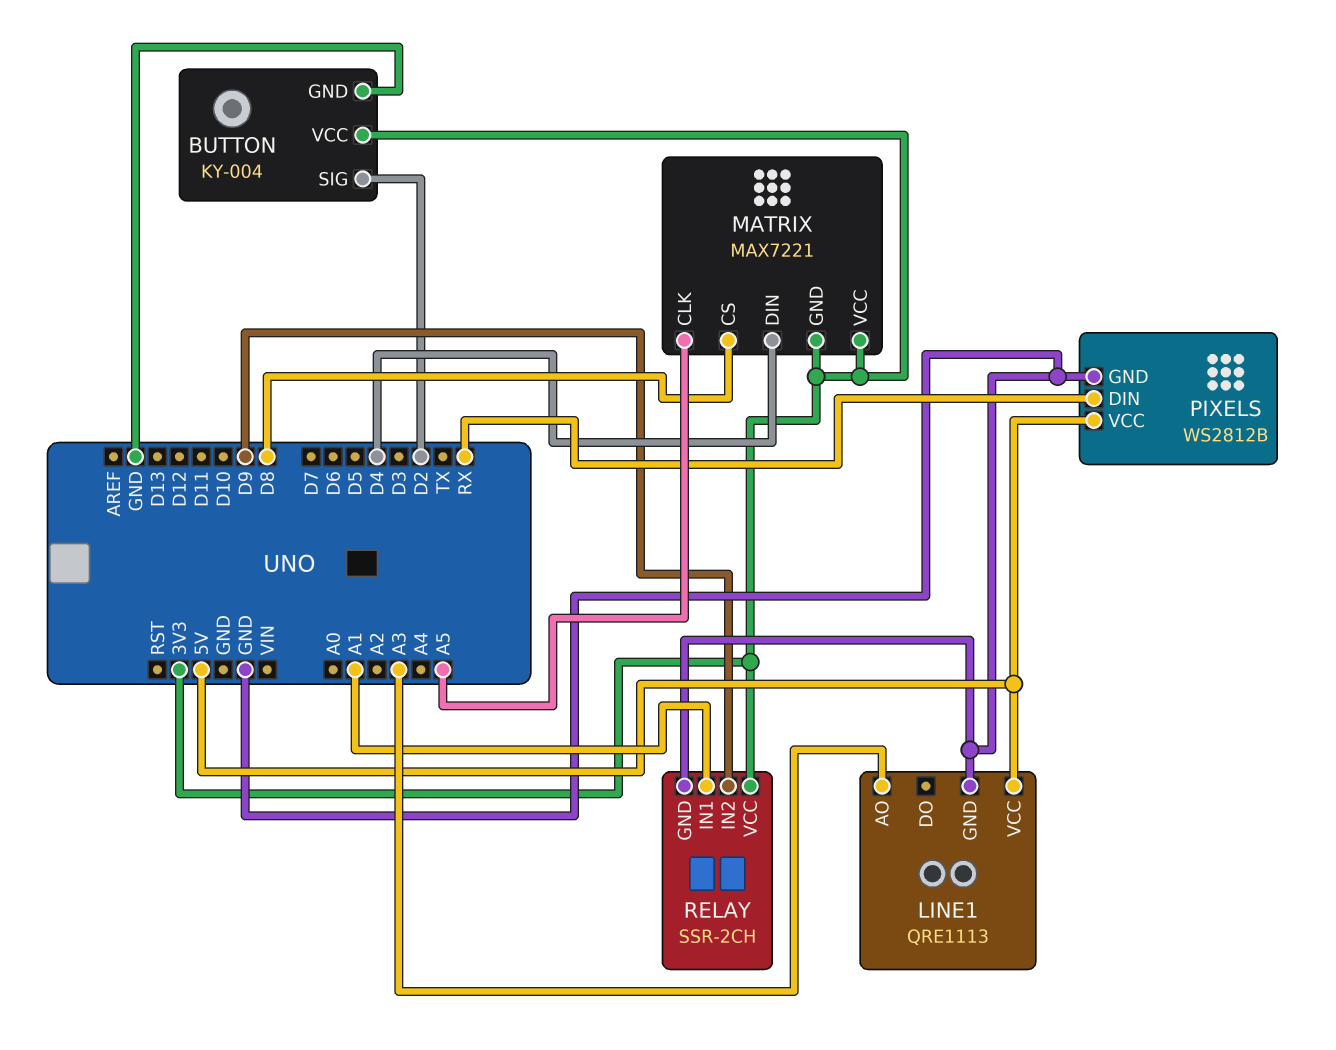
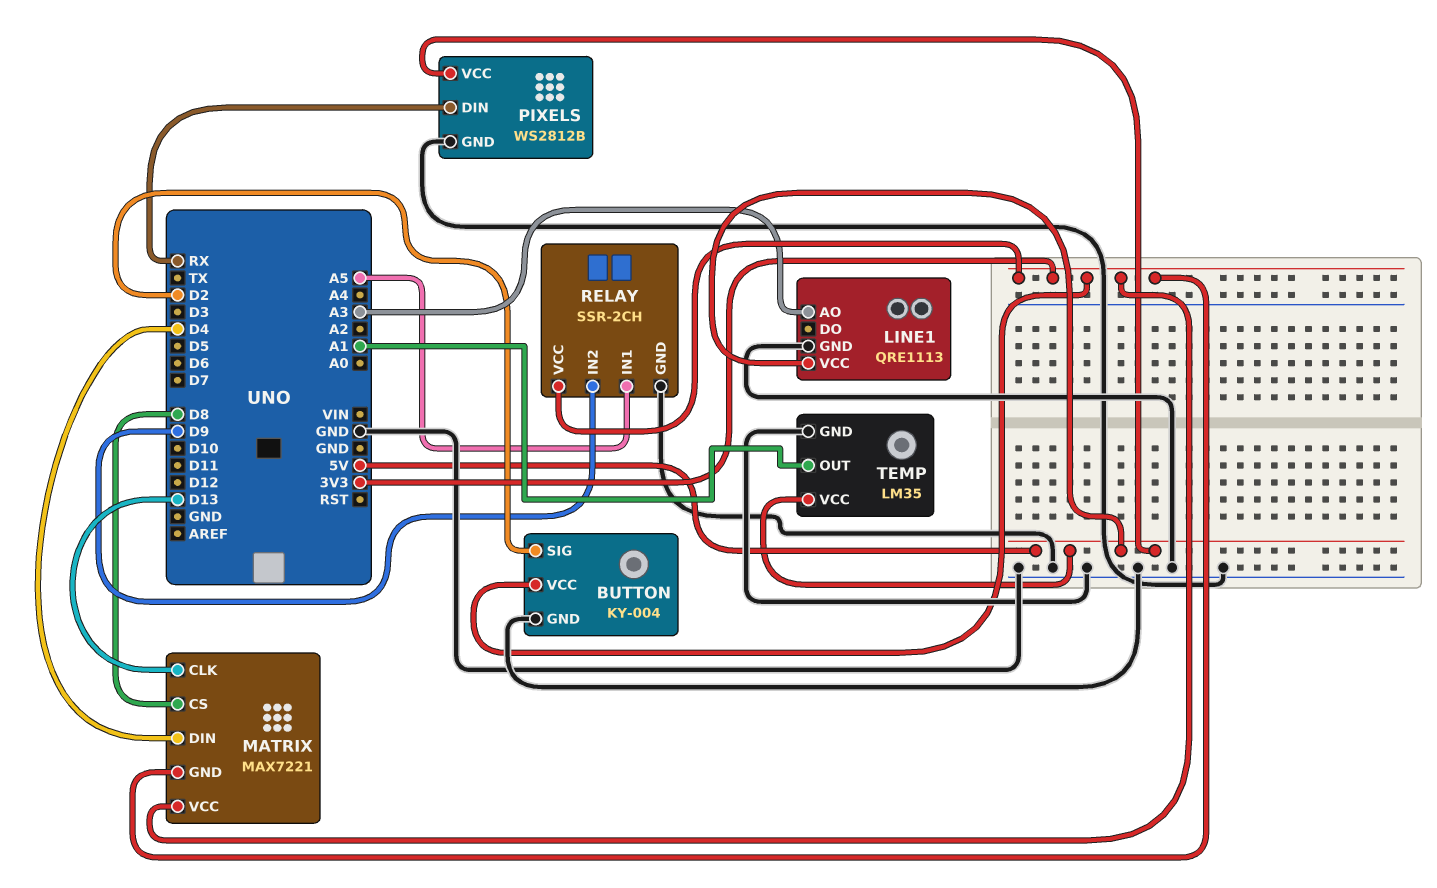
MATRIX pin CLK: A5 -> D13
RELAY pin IN1: A1 -> A5
TEMP: none -> LM35
TEMP pin GND: none -> GND
TEMP pin OUT: none -> A1
TEMP pin VCC: none -> 5V

